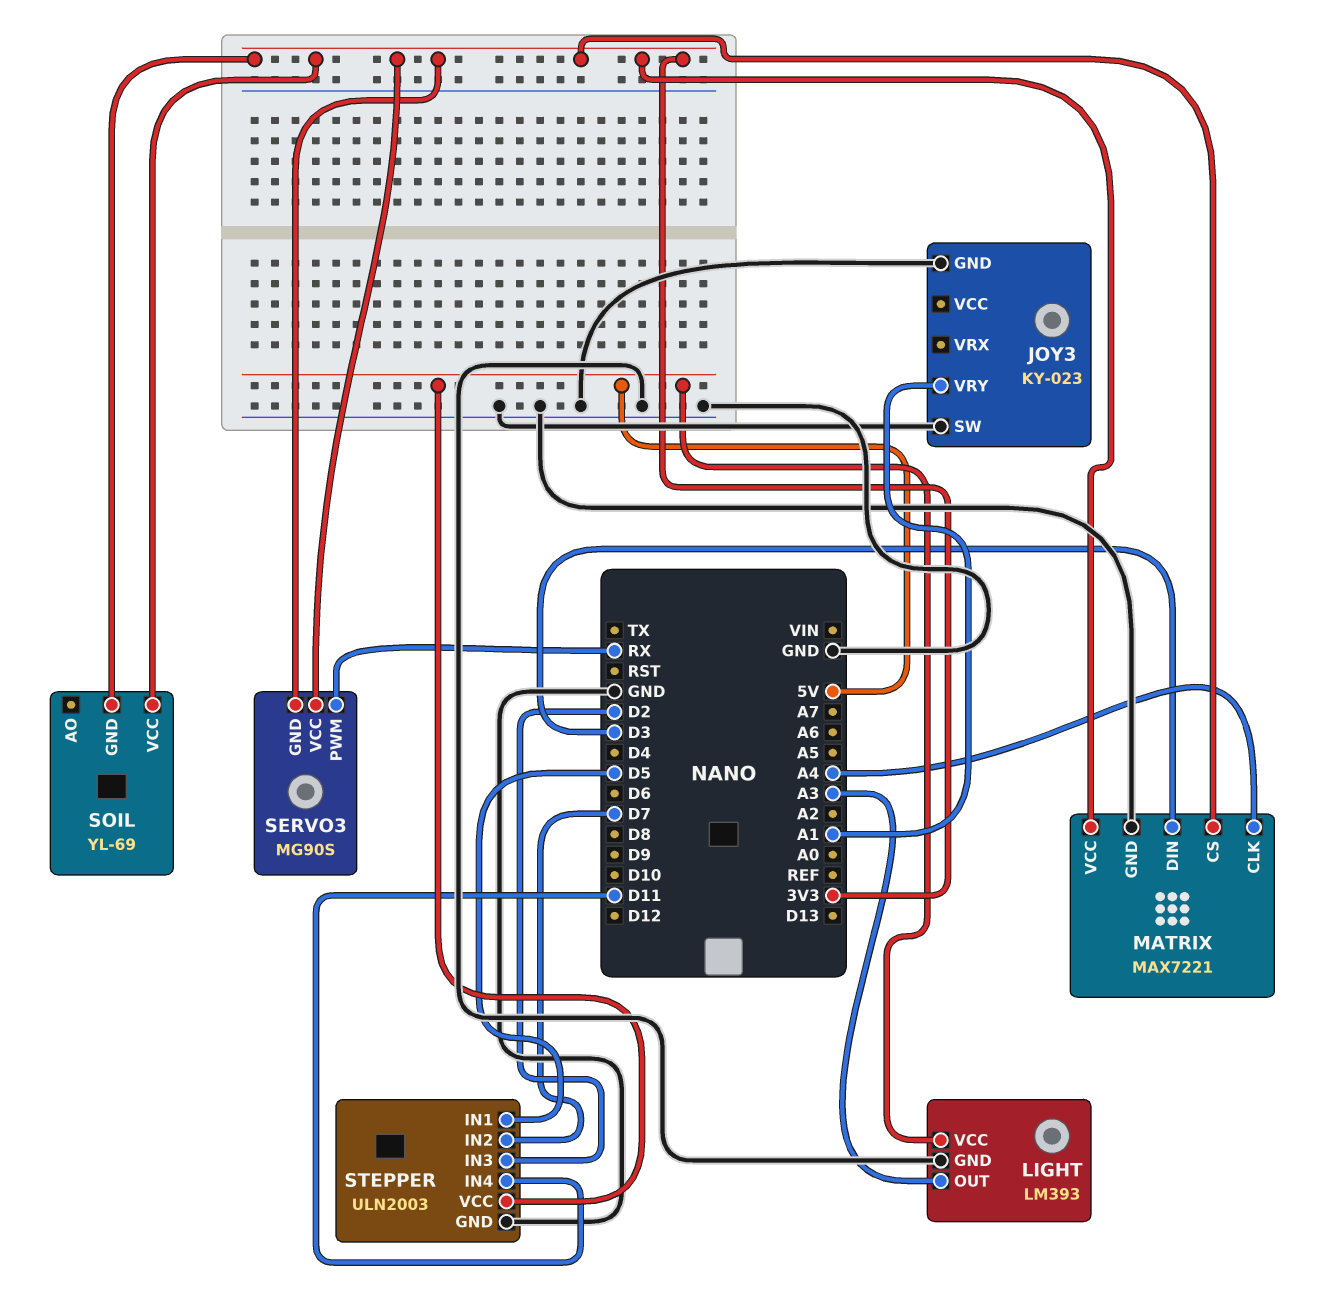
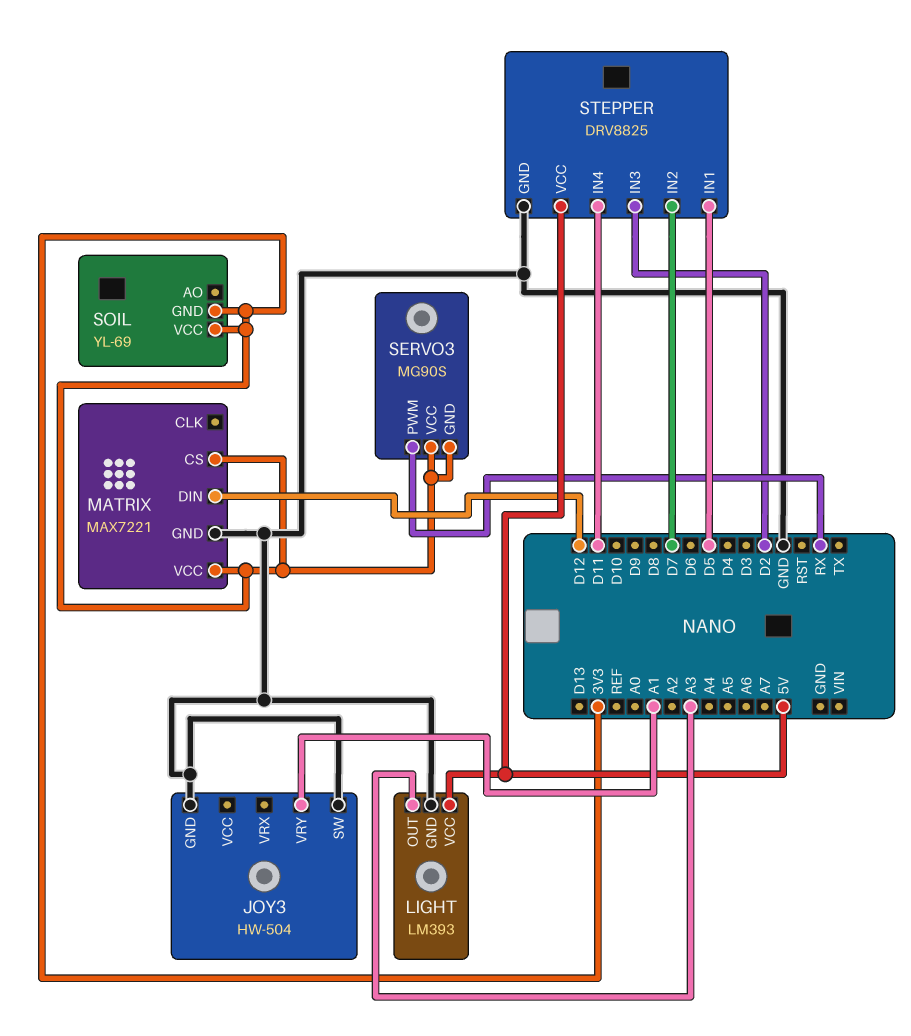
JOY3: KY-023 -> HW-504
MATRIX pin CLK: A4 -> none
MATRIX pin DIN: D3 -> D12
STEPPER: ULN2003 -> DRV8825

